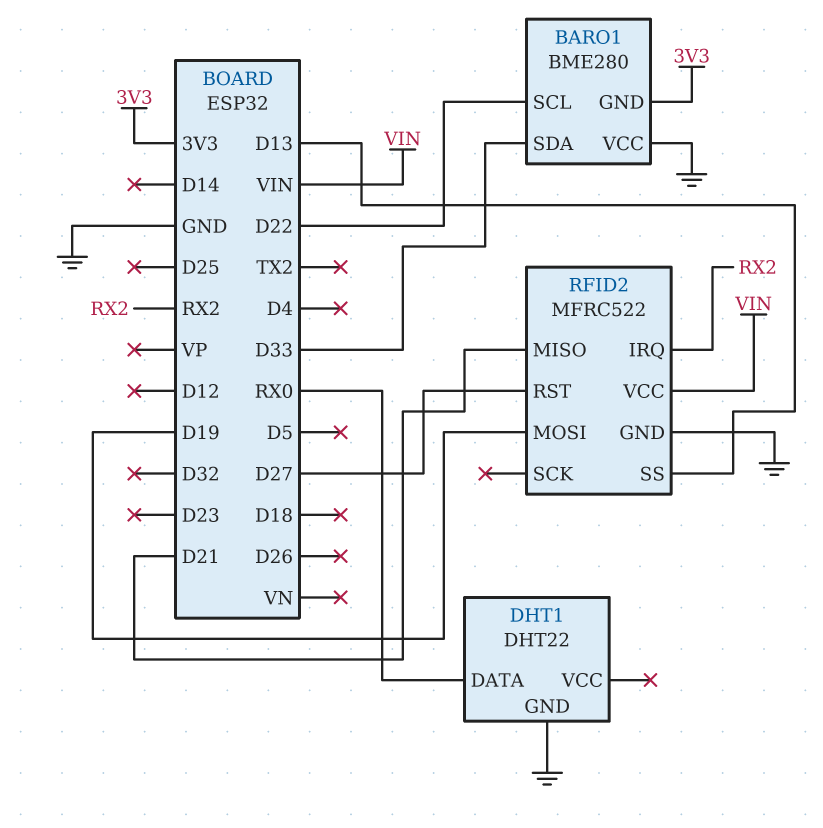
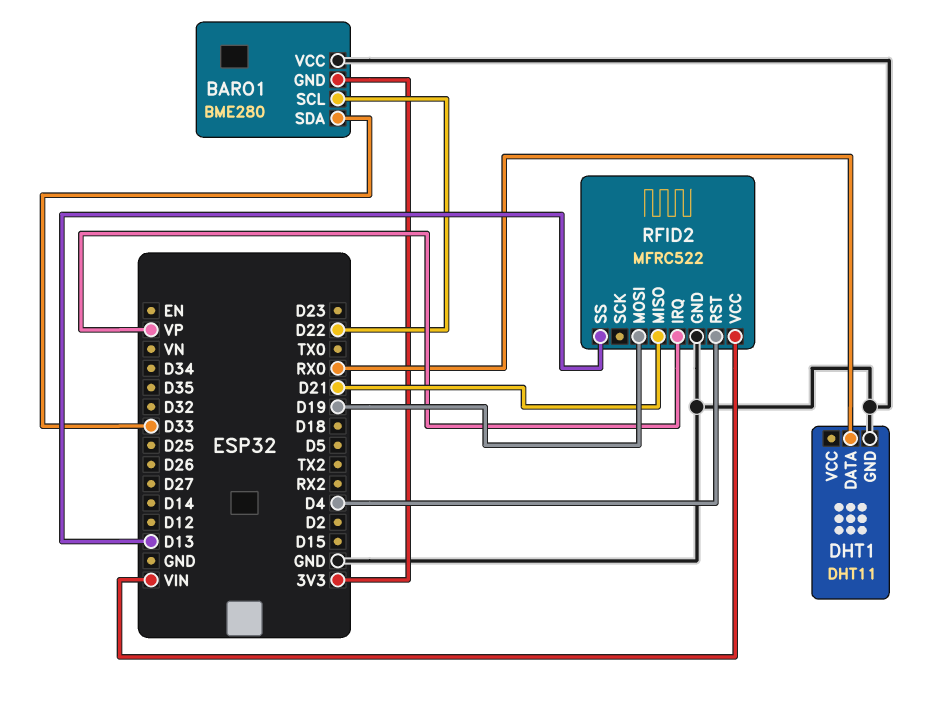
DHT1: DHT22 -> DHT11
RFID2 pin IRQ: RX2 -> VP
RFID2 pin RST: D27 -> D4

